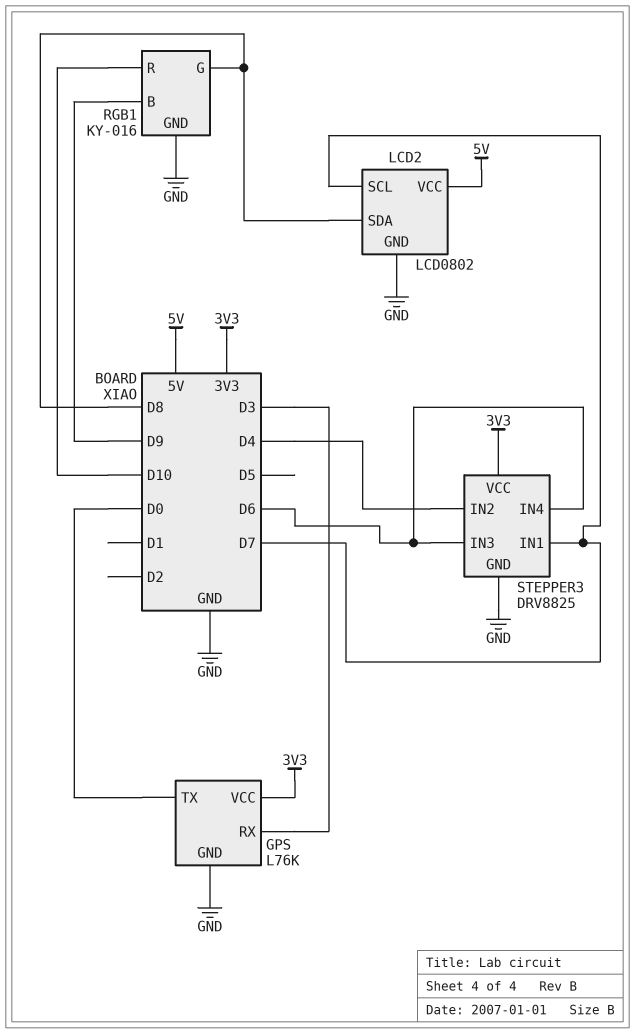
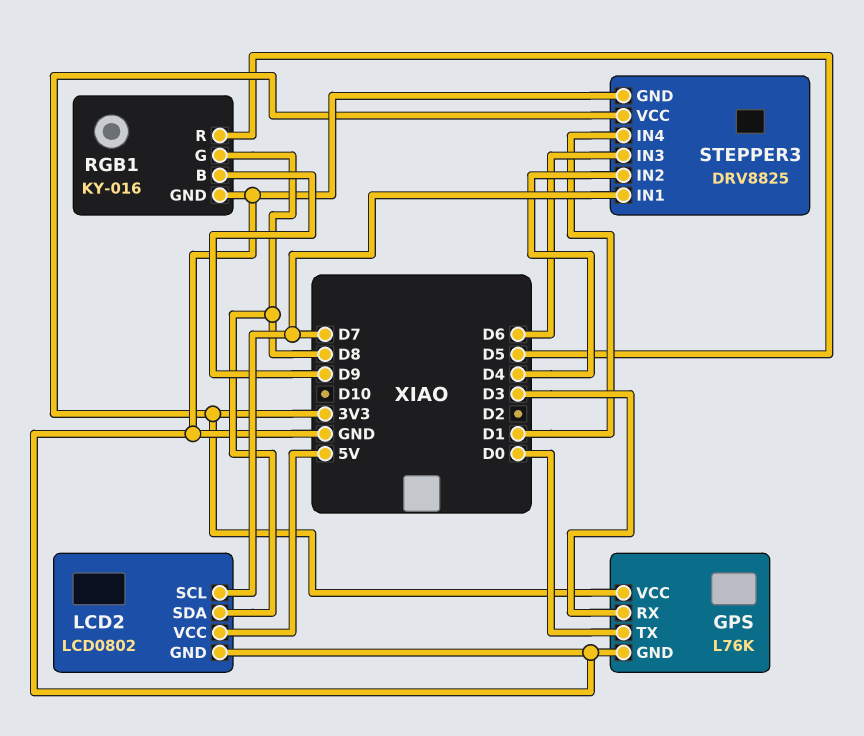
RGB1 pin R: D10 -> D5
STEPPER3 pin IN4: D6 -> D1

